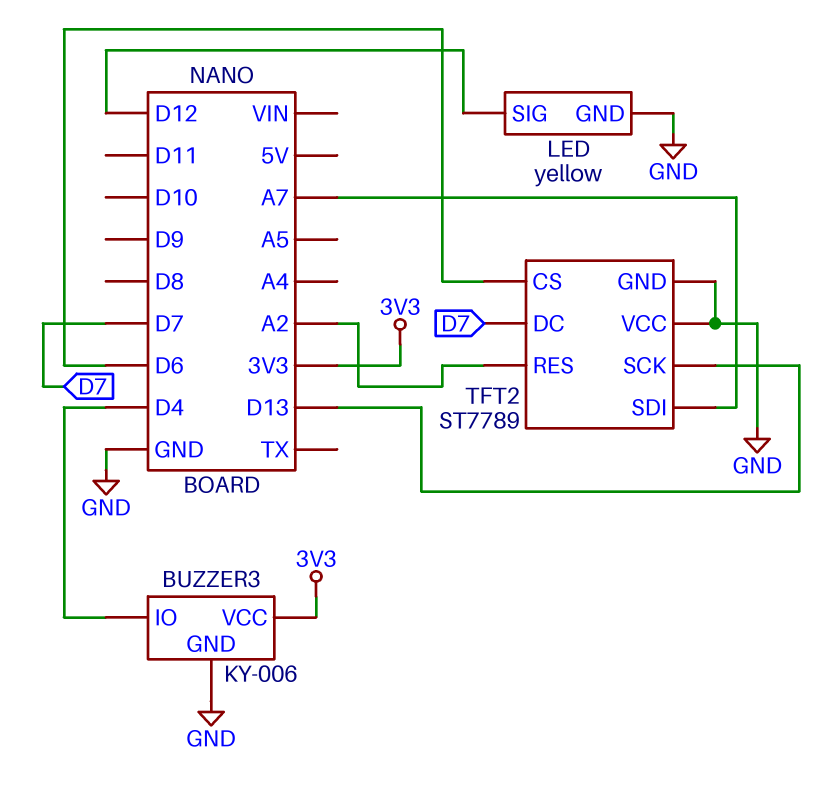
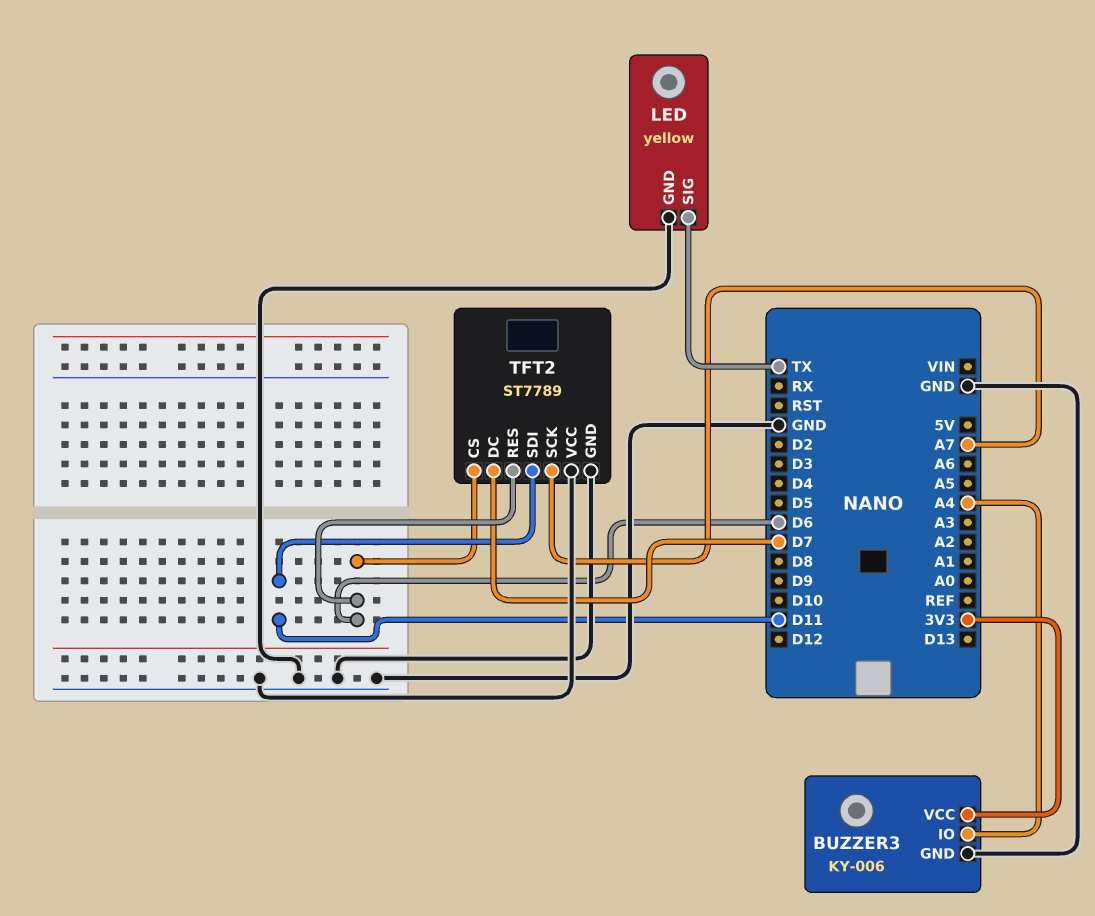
BUZZER3 pin IO: D4 -> A4
LED pin SIG: D12 -> TX
TFT2 pin RES: A2 -> D6
TFT2 pin SCK: D13 -> A7
TFT2 pin SDI: A7 -> D11

